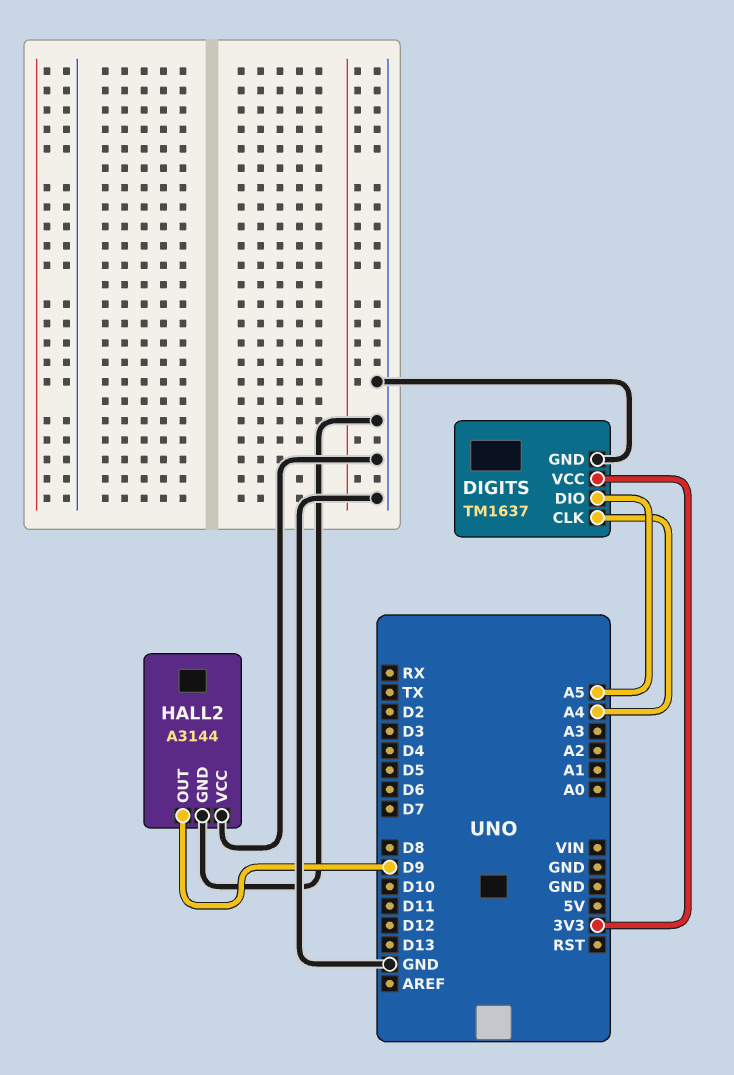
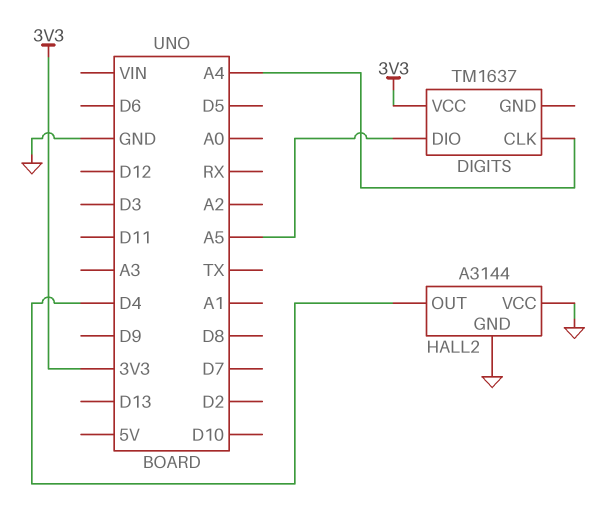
DIGITS pin GND: GND -> none
HALL2 pin OUT: D9 -> D4

